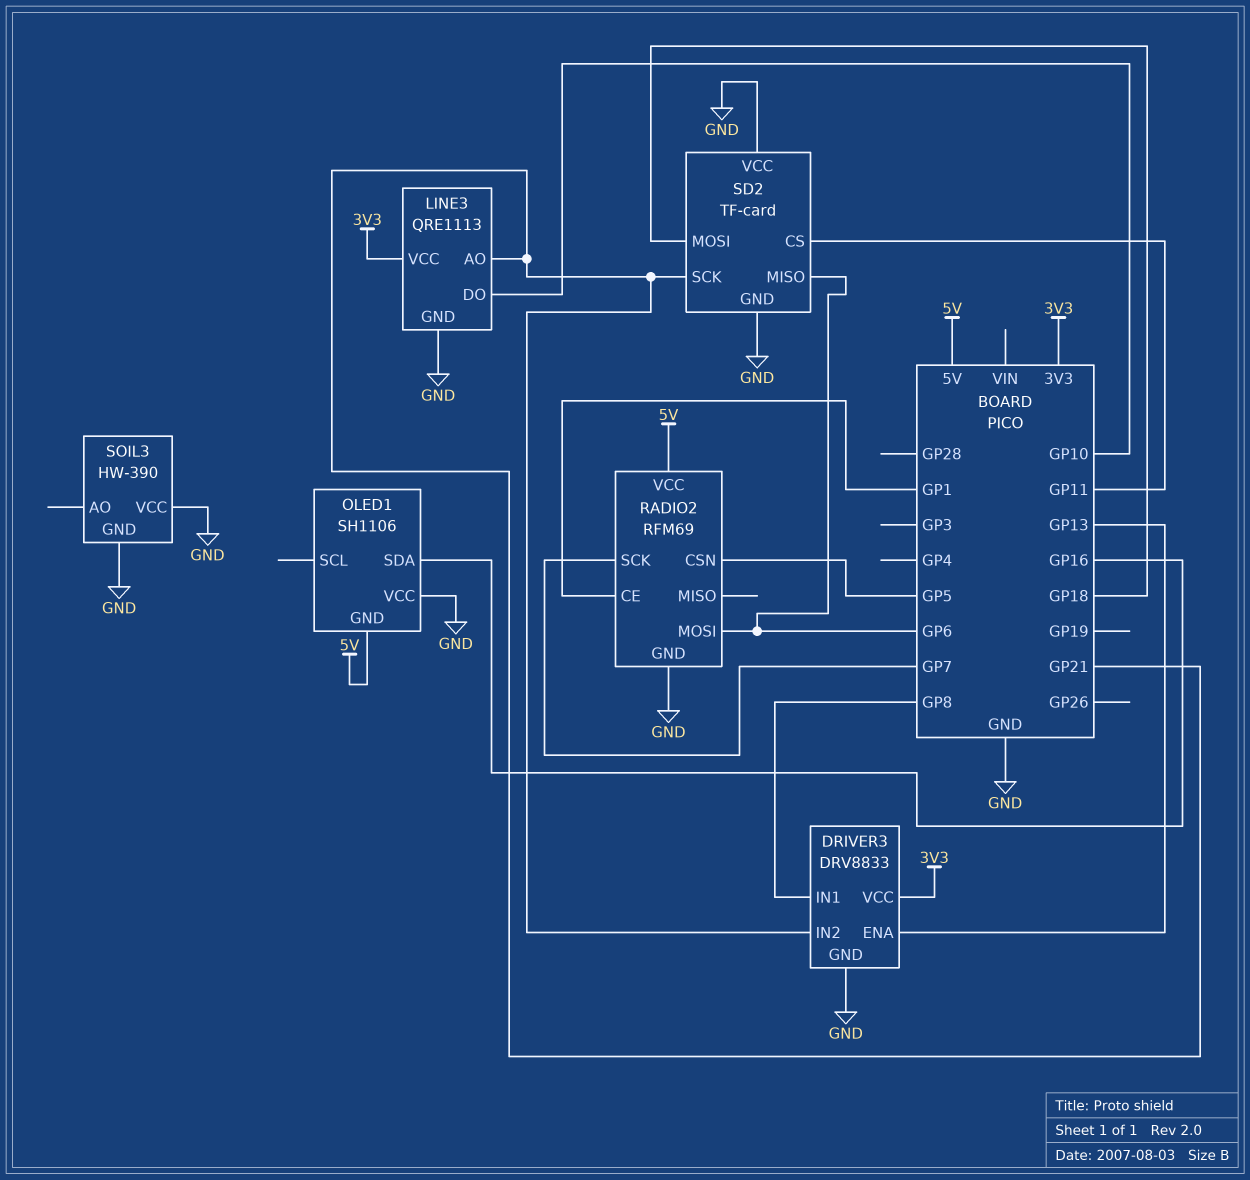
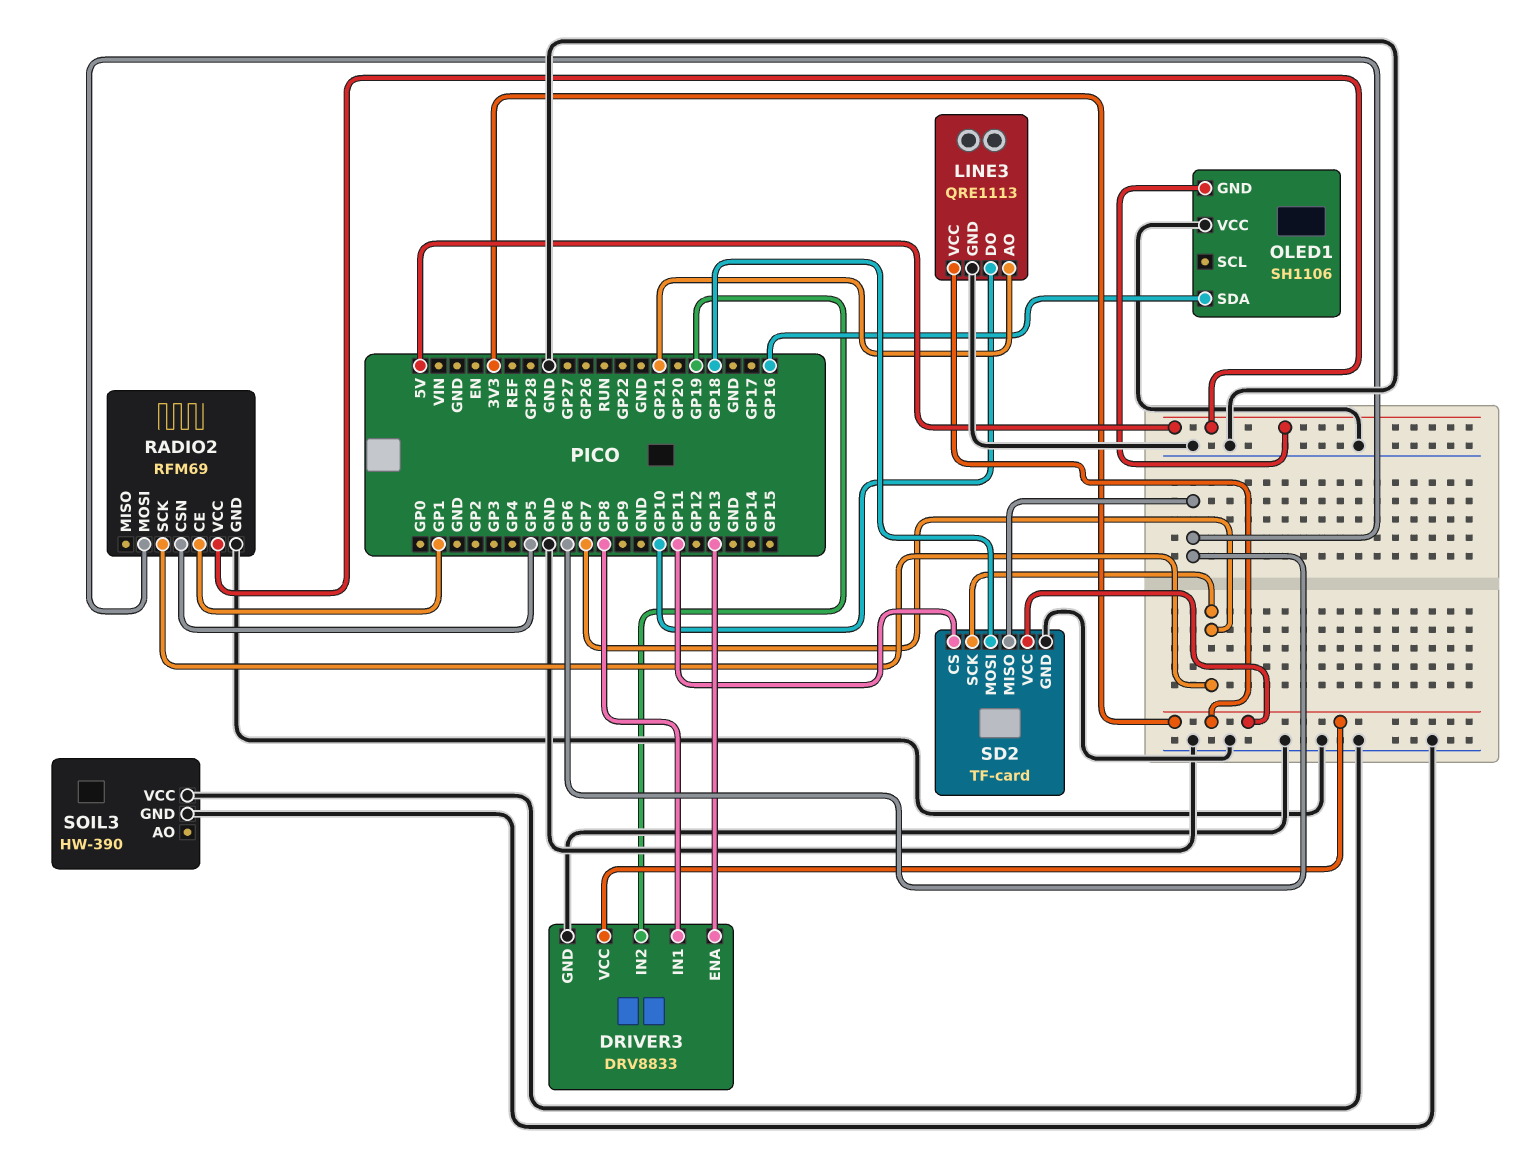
DRIVER3 pin IN2: GP21 -> GP19
SD2 pin SCK: GP21 -> GP7
SD2 pin VCC: GND -> 3V3

